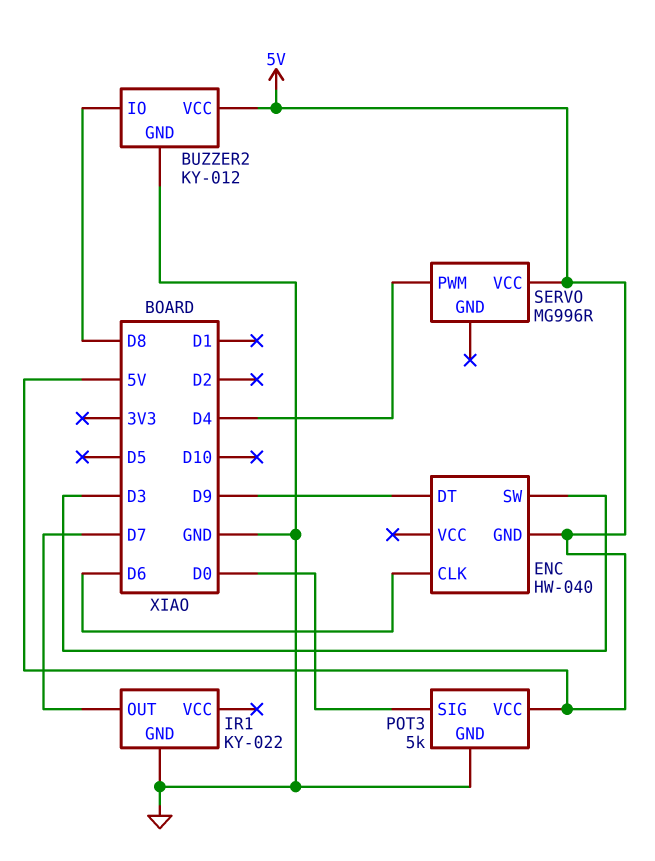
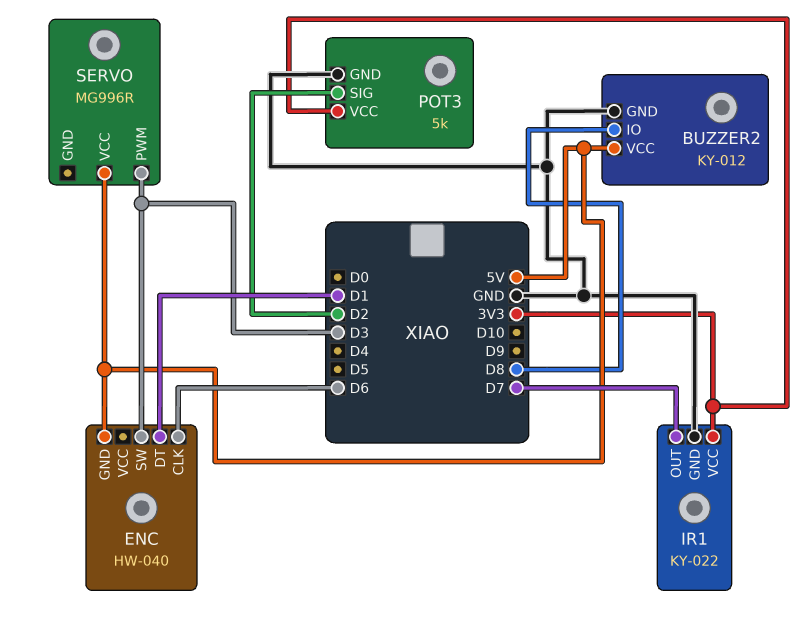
ENC pin DT: D9 -> D1
IR1 pin VCC: none -> 3V3
POT3 pin SIG: D0 -> D2
POT3 pin VCC: 5V -> 3V3
SERVO pin PWM: D4 -> D3

